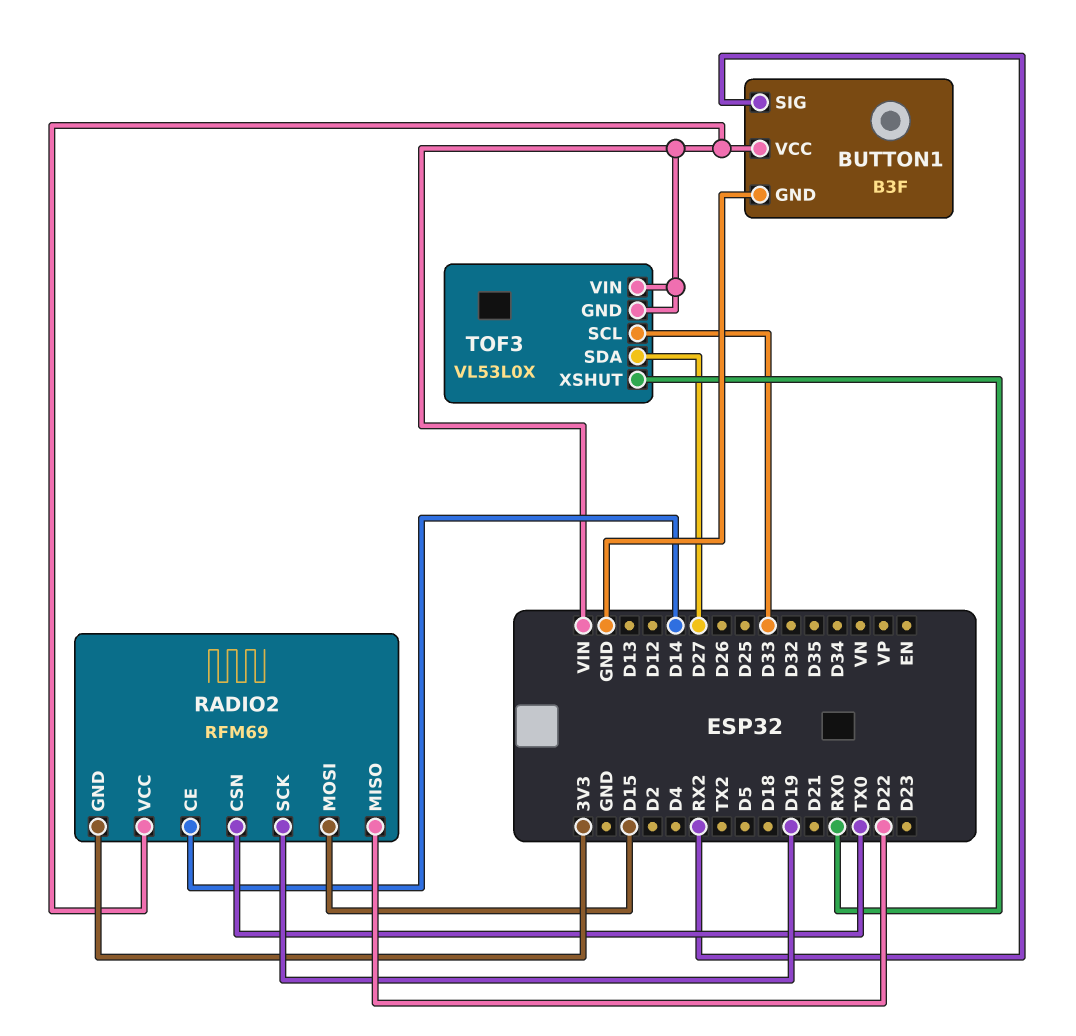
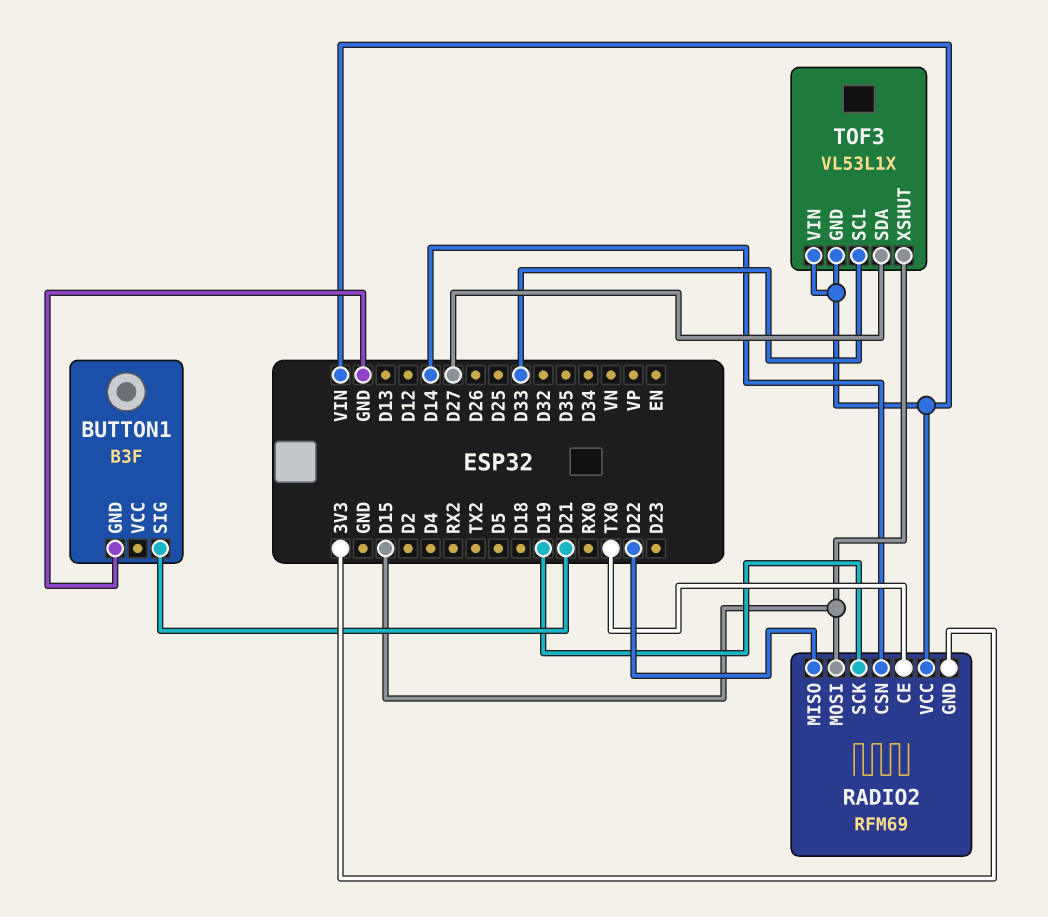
BUTTON1 pin SIG: RX2 -> D21
BUTTON1 pin VCC: VIN -> none
RADIO2 pin CE: D14 -> TX0
RADIO2 pin CSN: TX0 -> D14
TOF3: VL53L0X -> VL53L1X
TOF3 pin XSHUT: RX0 -> D15

